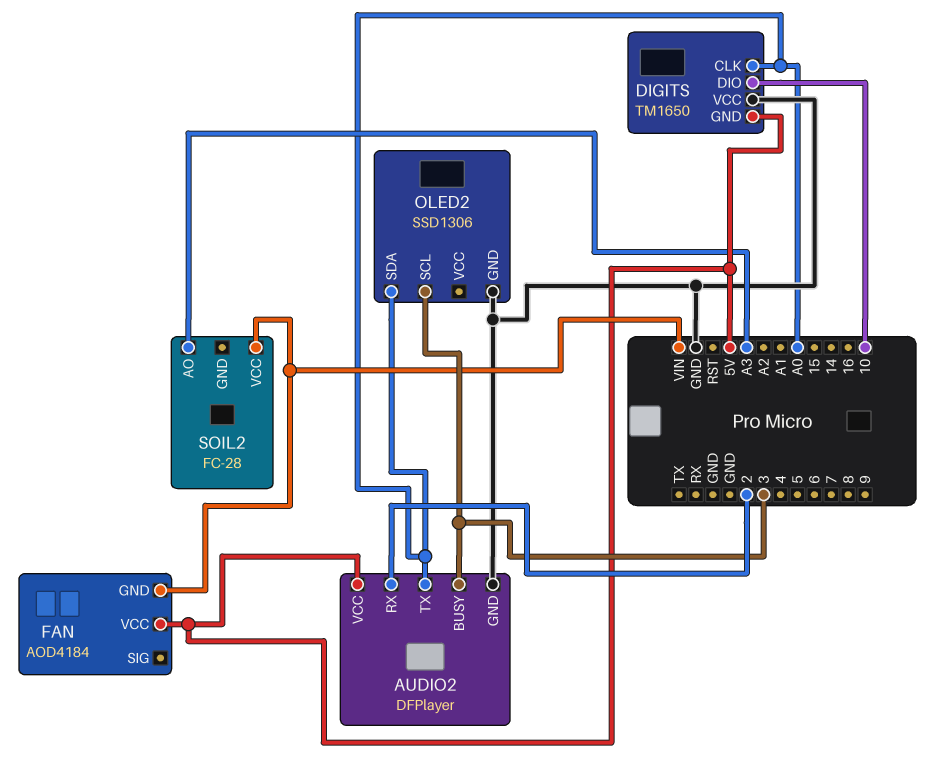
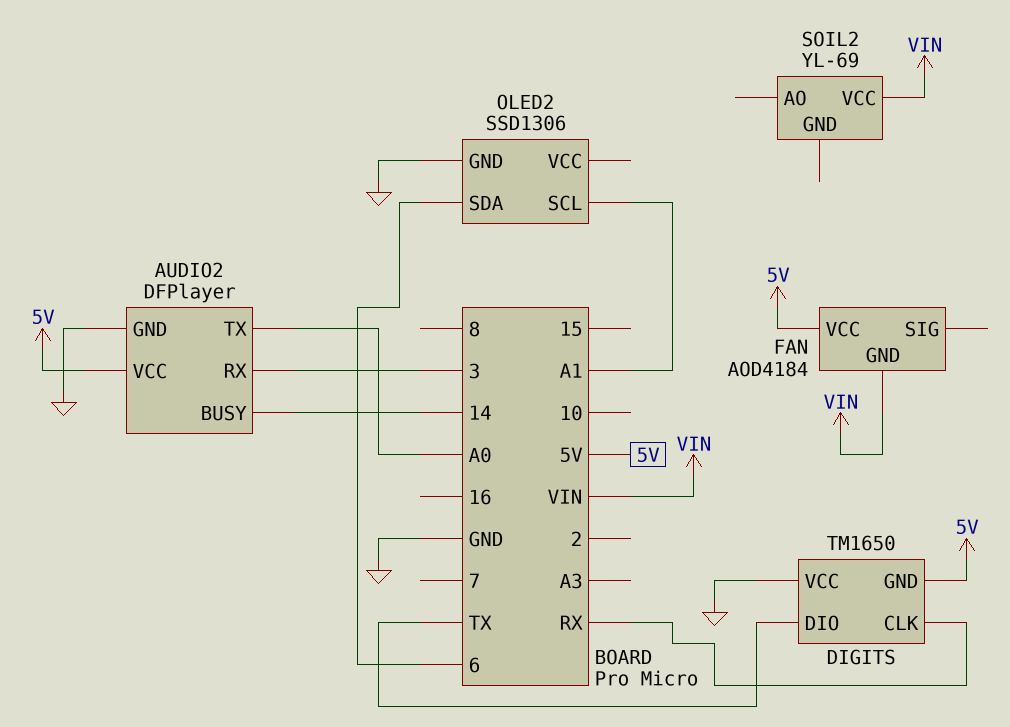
AUDIO2 pin BUSY: 3 -> 14
AUDIO2 pin RX: 2 -> 3
DIGITS pin CLK: A0 -> RX
DIGITS pin DIO: 10 -> TX
OLED2 pin SCL: 3 -> A1
OLED2 pin SDA: A0 -> 6
SOIL2: FC-28 -> YL-69
SOIL2 pin AO: A3 -> none

